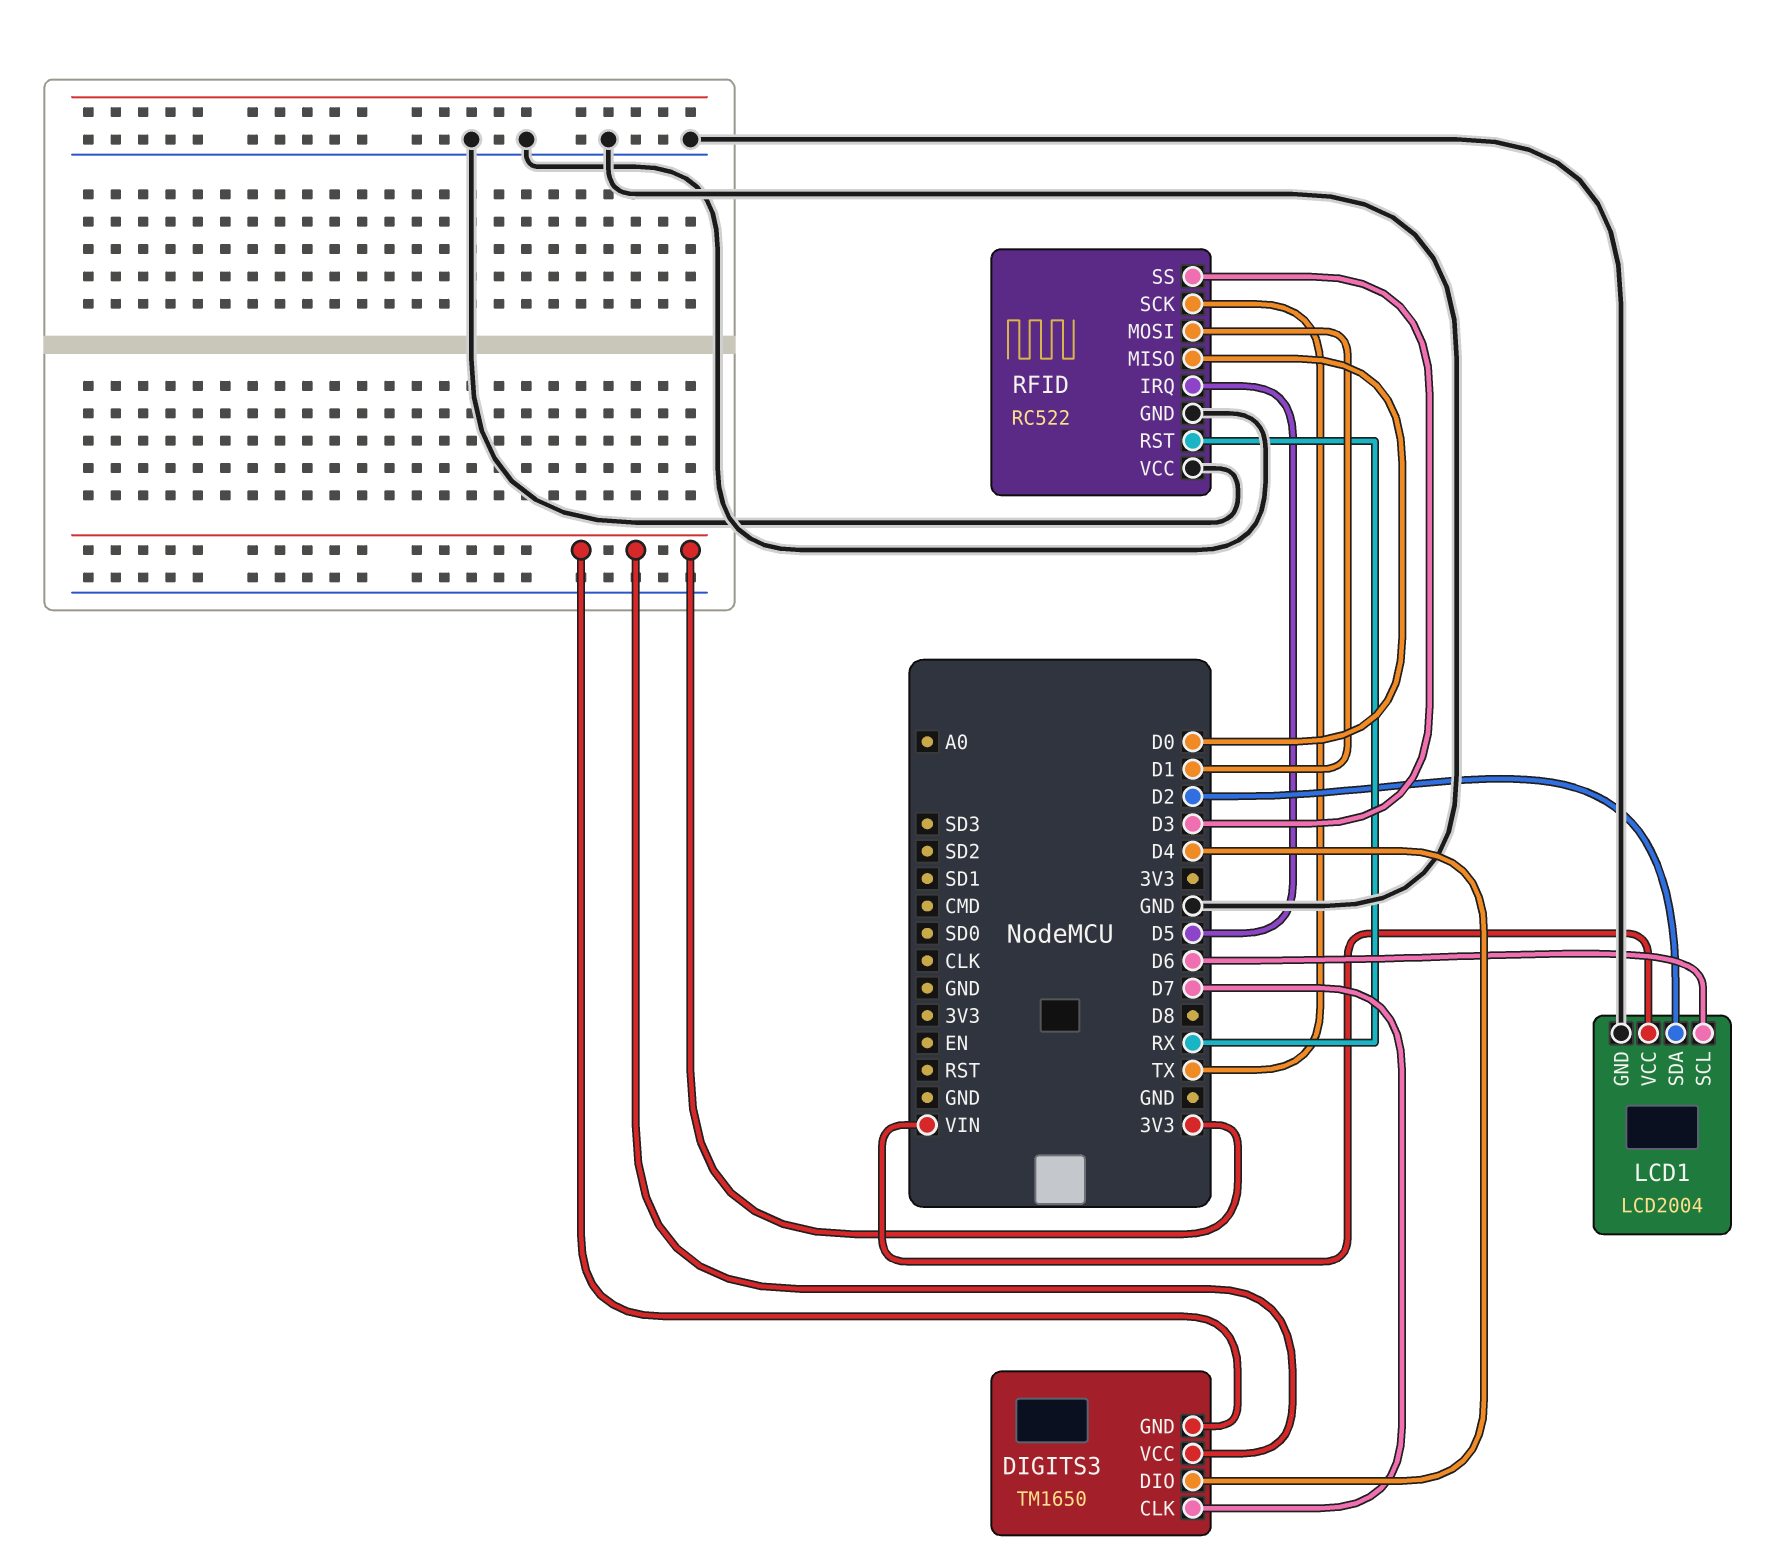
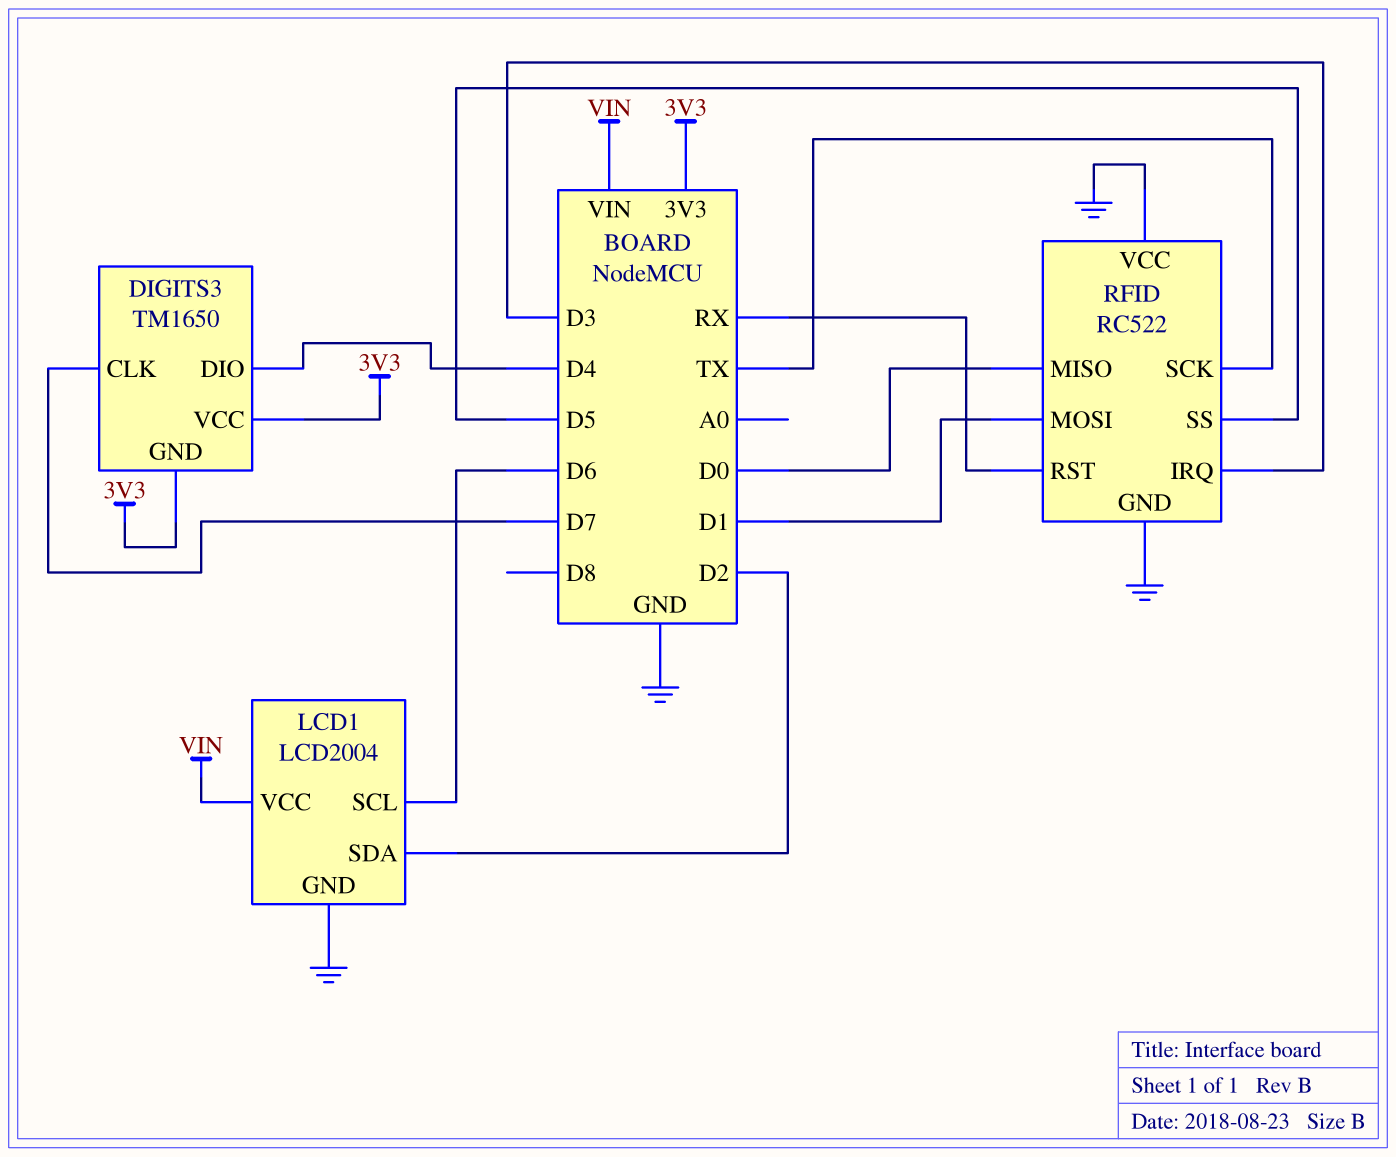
RFID pin IRQ: D5 -> D3
RFID pin SS: D3 -> D5

